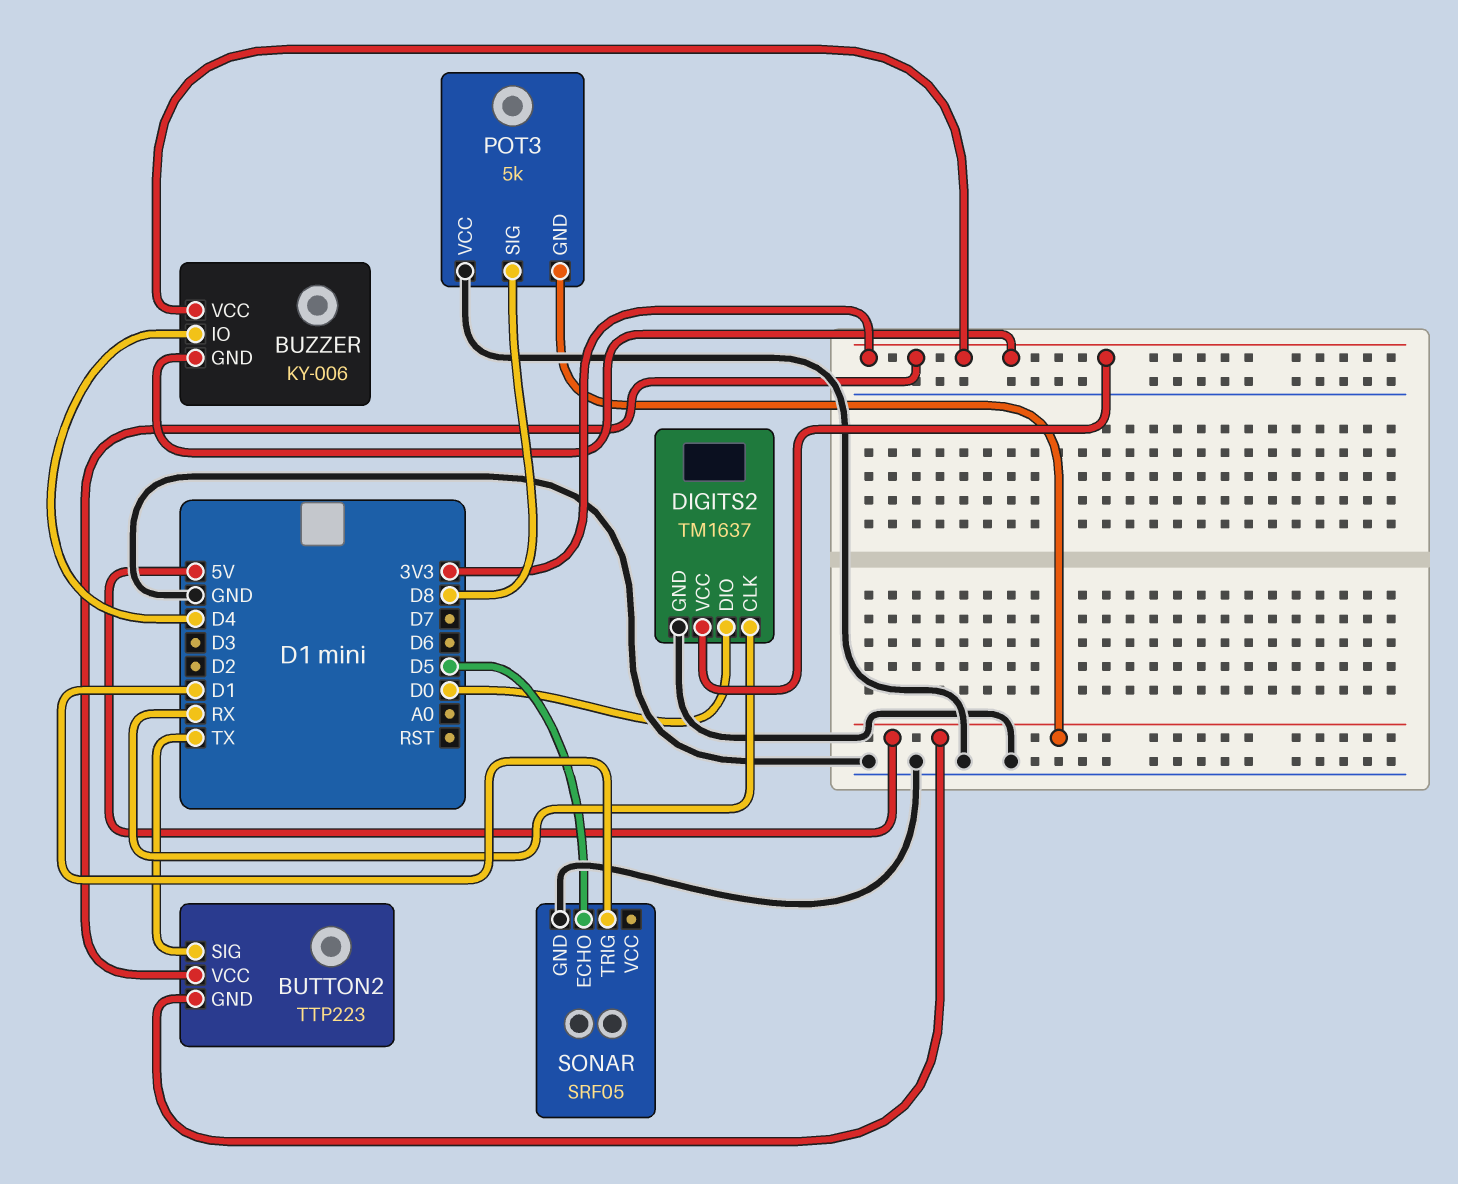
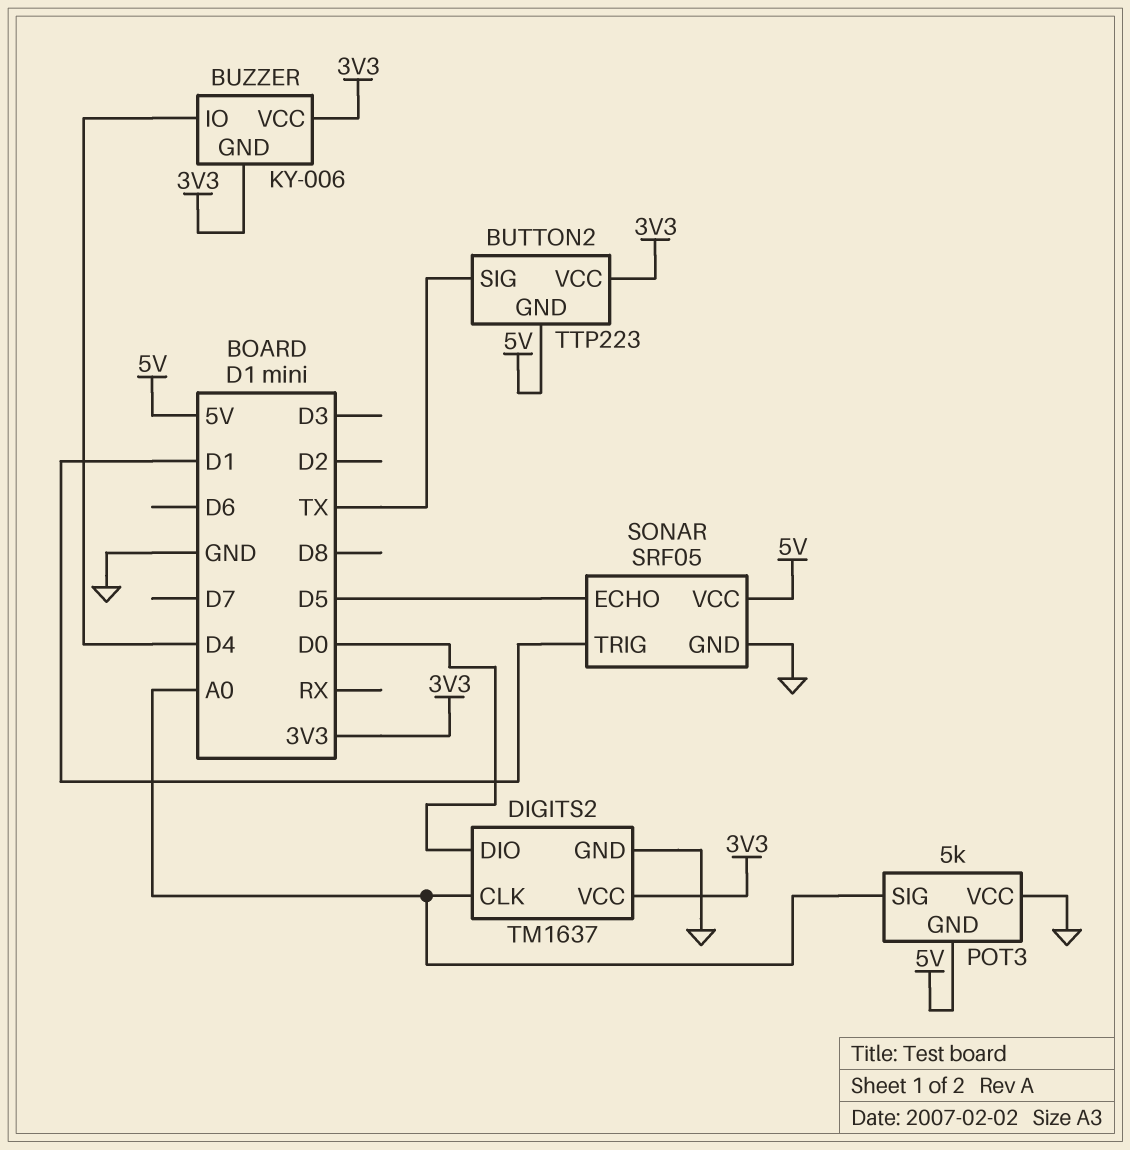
DIGITS2 pin CLK: RX -> A0
POT3 pin SIG: D8 -> A0
SONAR pin VCC: none -> 5V

